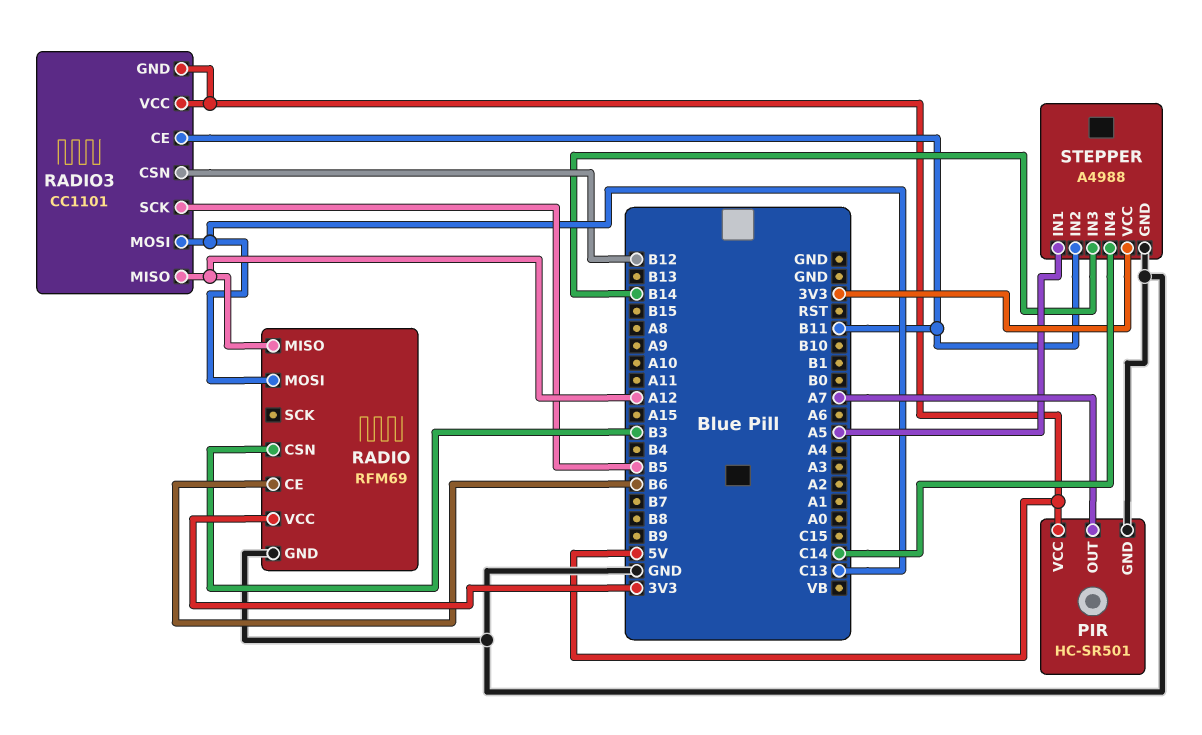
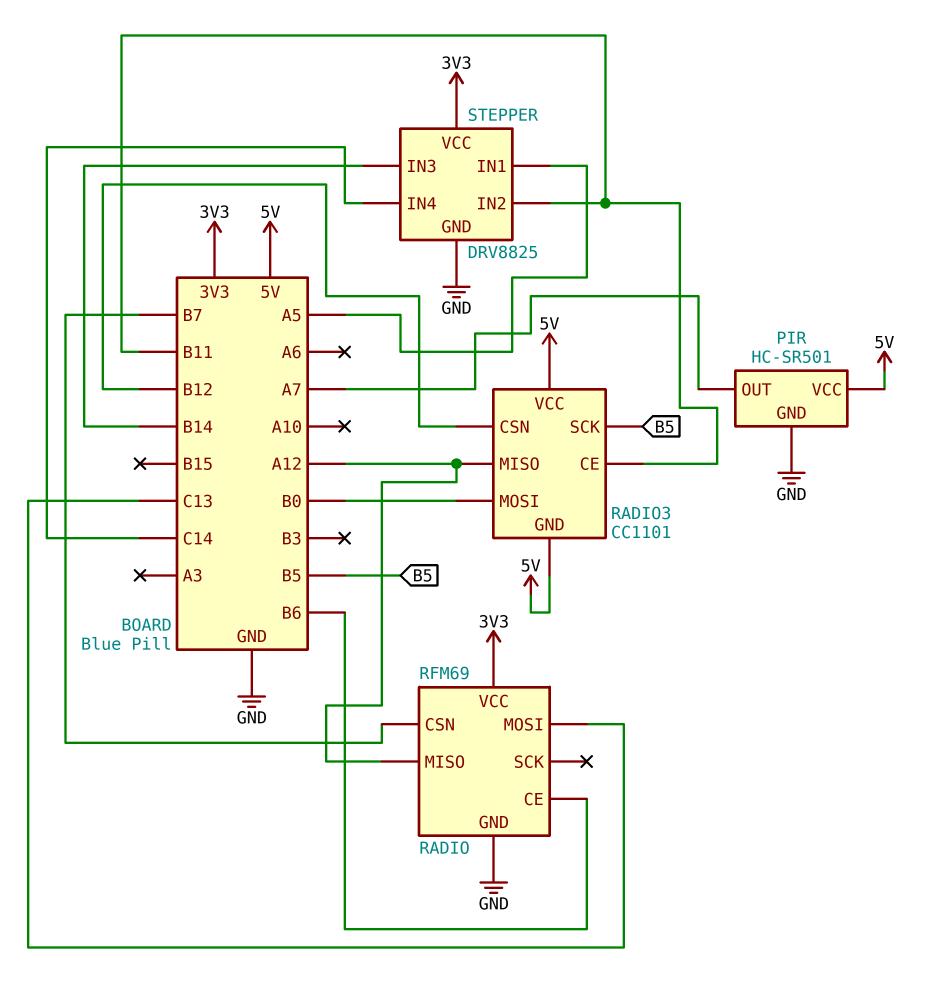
RADIO pin CSN: B3 -> B7
RADIO3 pin MOSI: C13 -> B0
STEPPER: A4988 -> DRV8825

